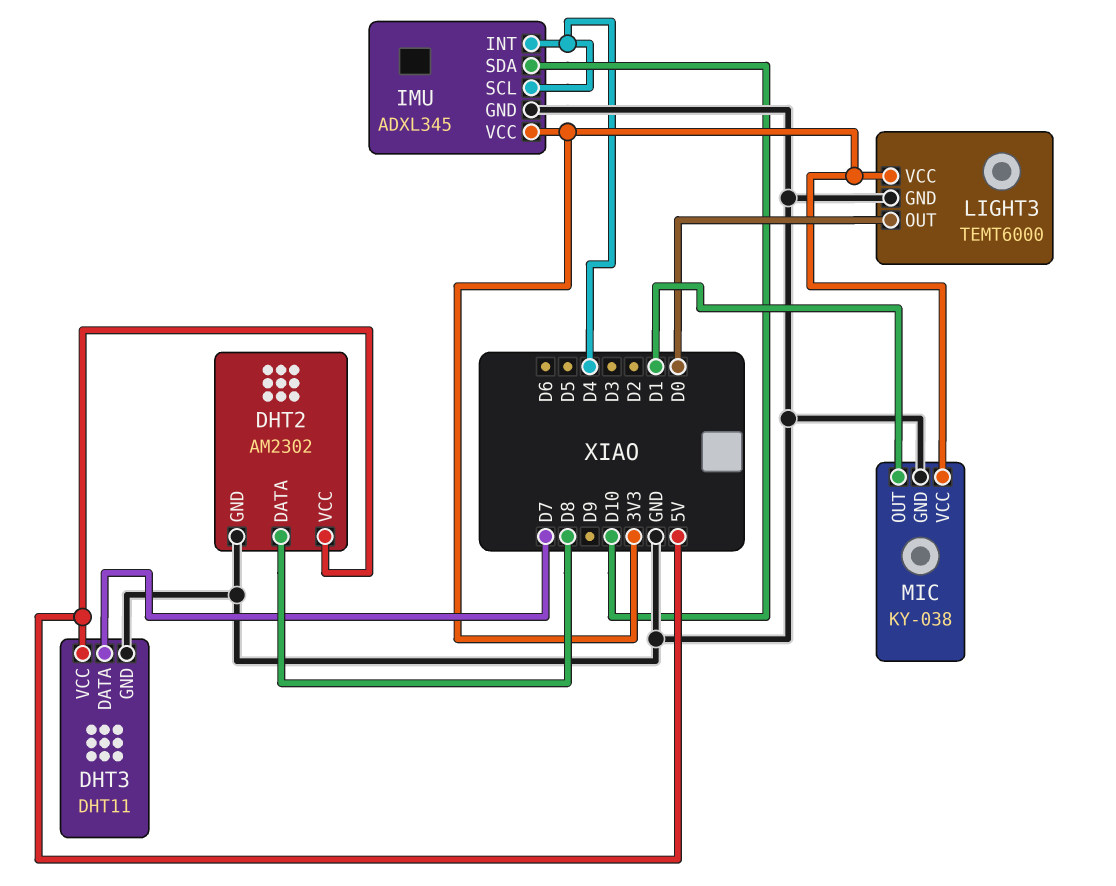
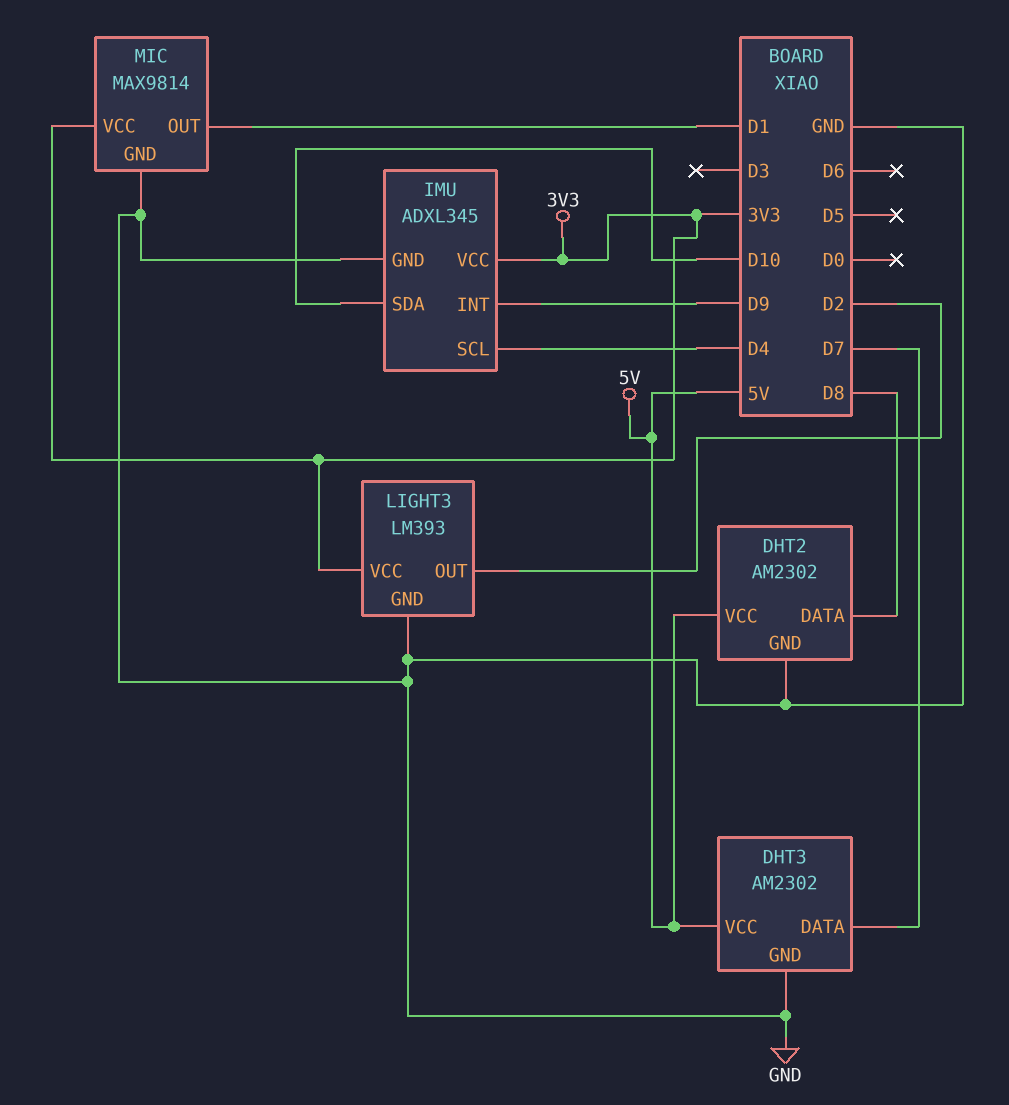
DHT3: DHT11 -> AM2302
IMU pin INT: D4 -> D9
LIGHT3: TEMT6000 -> LM393
LIGHT3 pin OUT: D0 -> D2
MIC: KY-038 -> MAX9814

